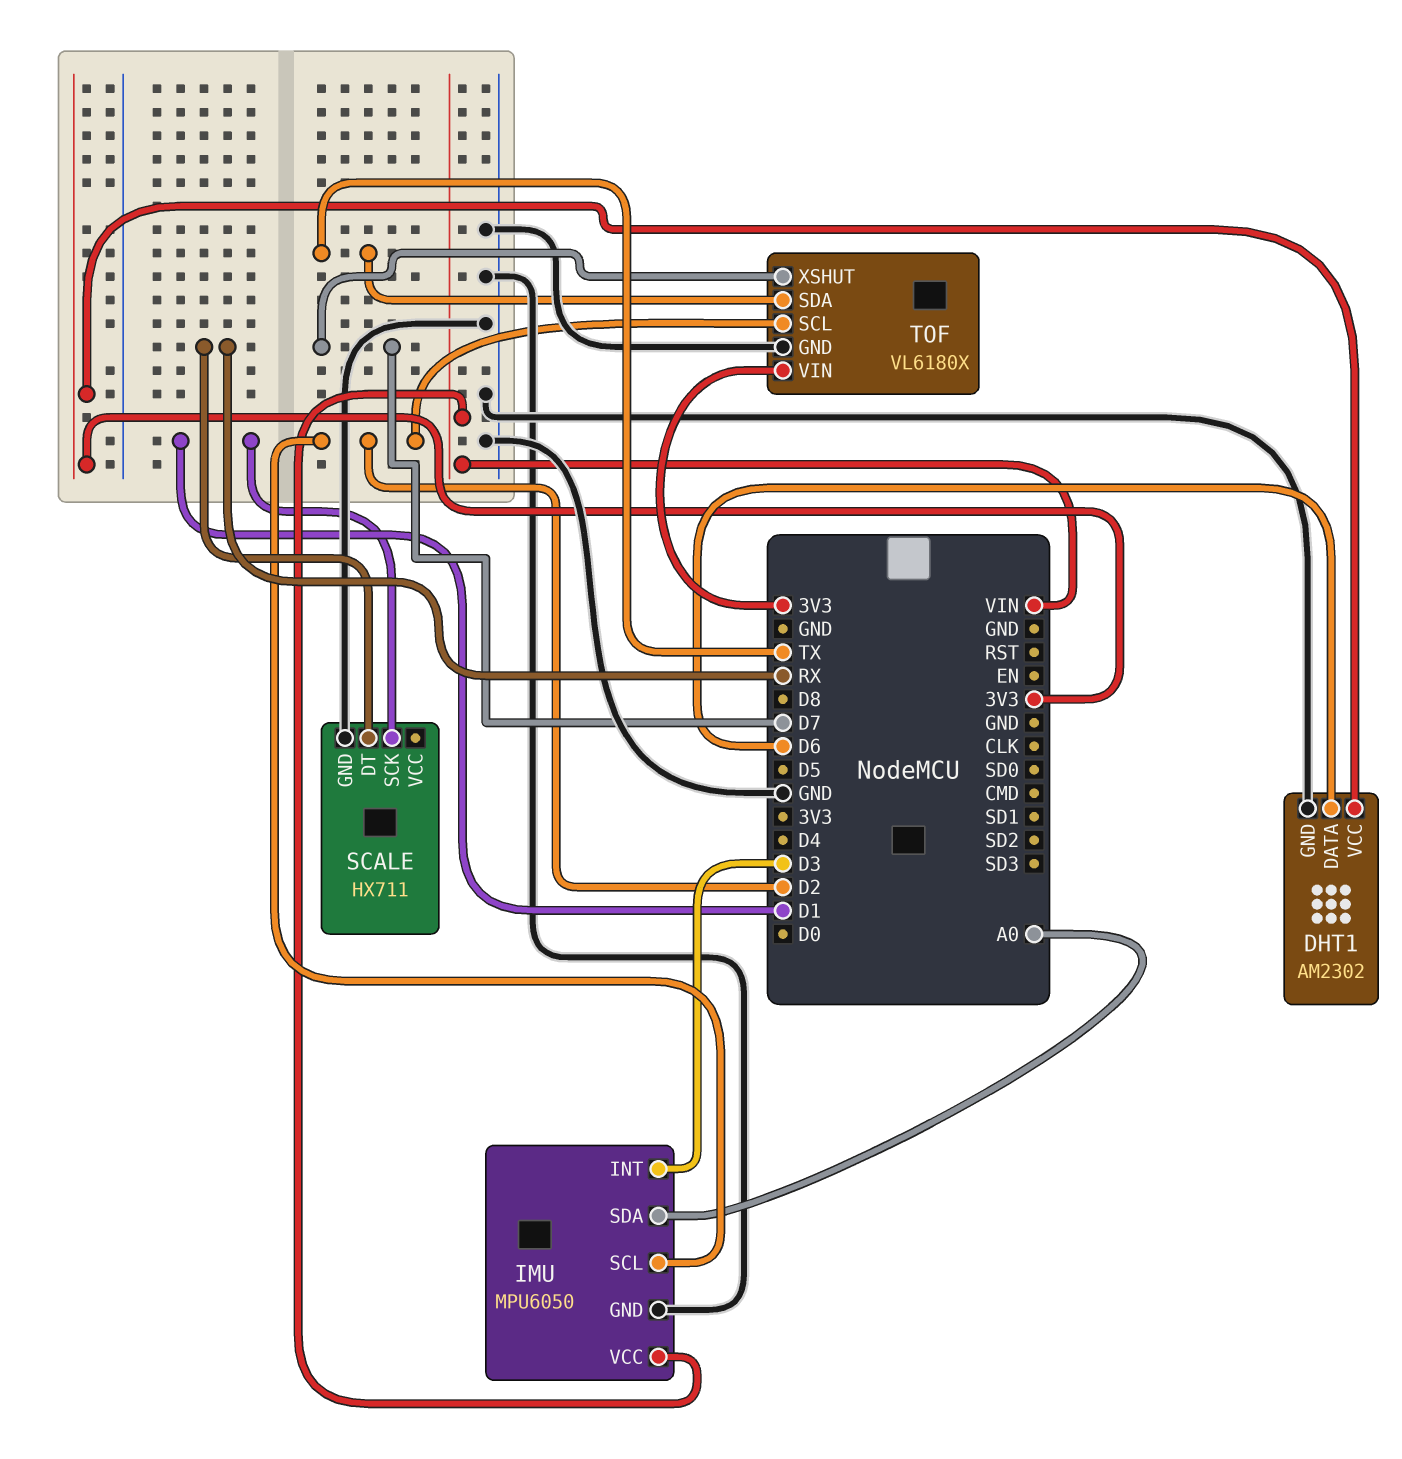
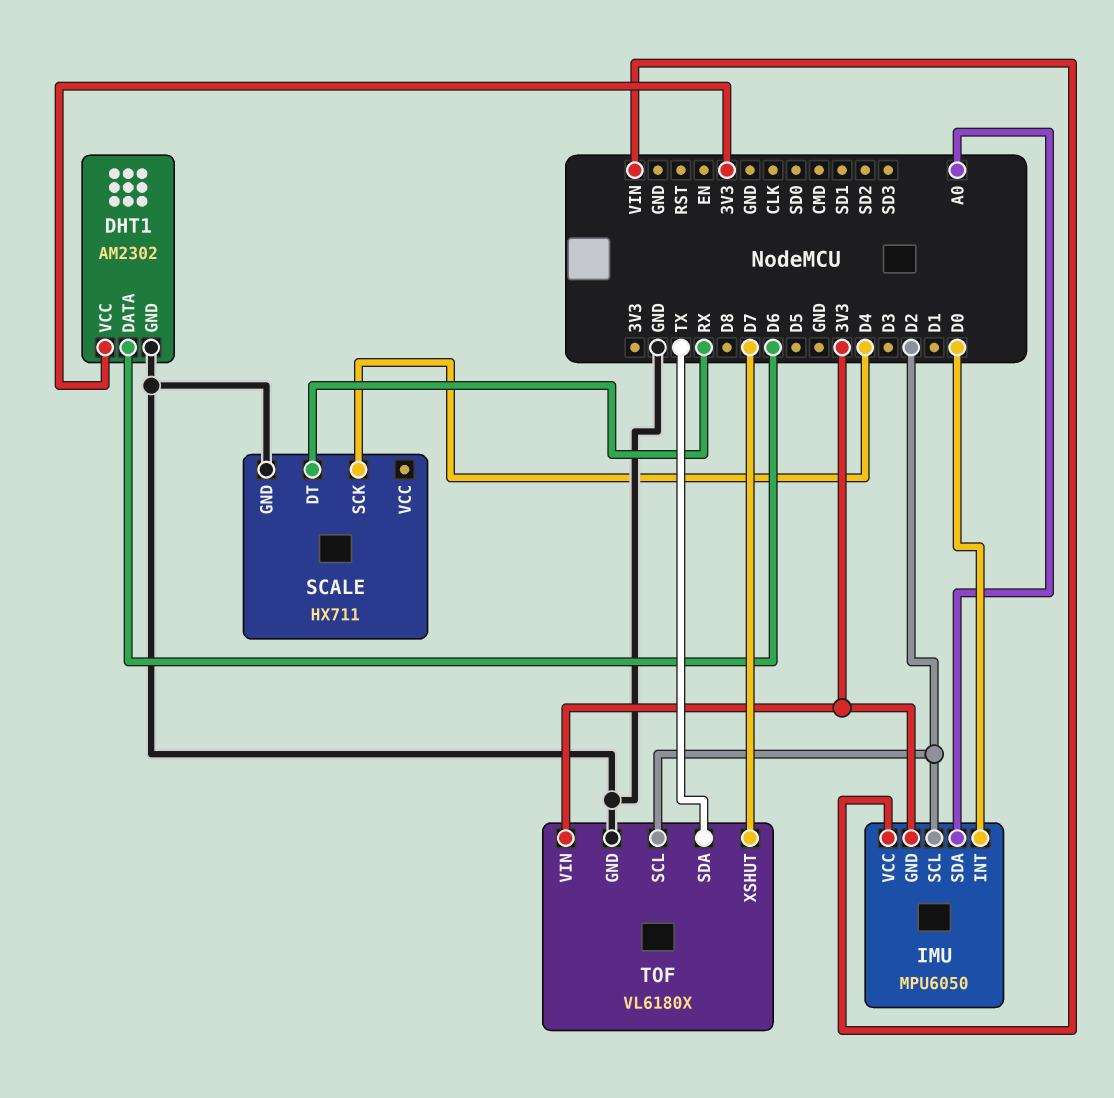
IMU pin GND: GND -> 3V3
IMU pin INT: D3 -> D0
SCALE pin SCK: D1 -> D4

